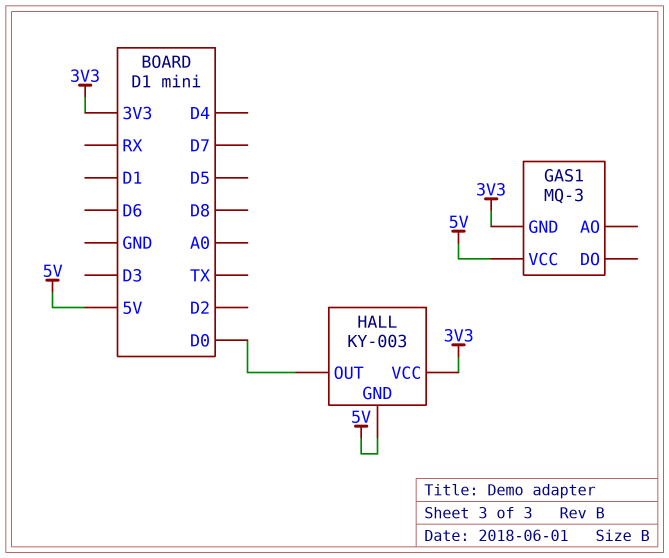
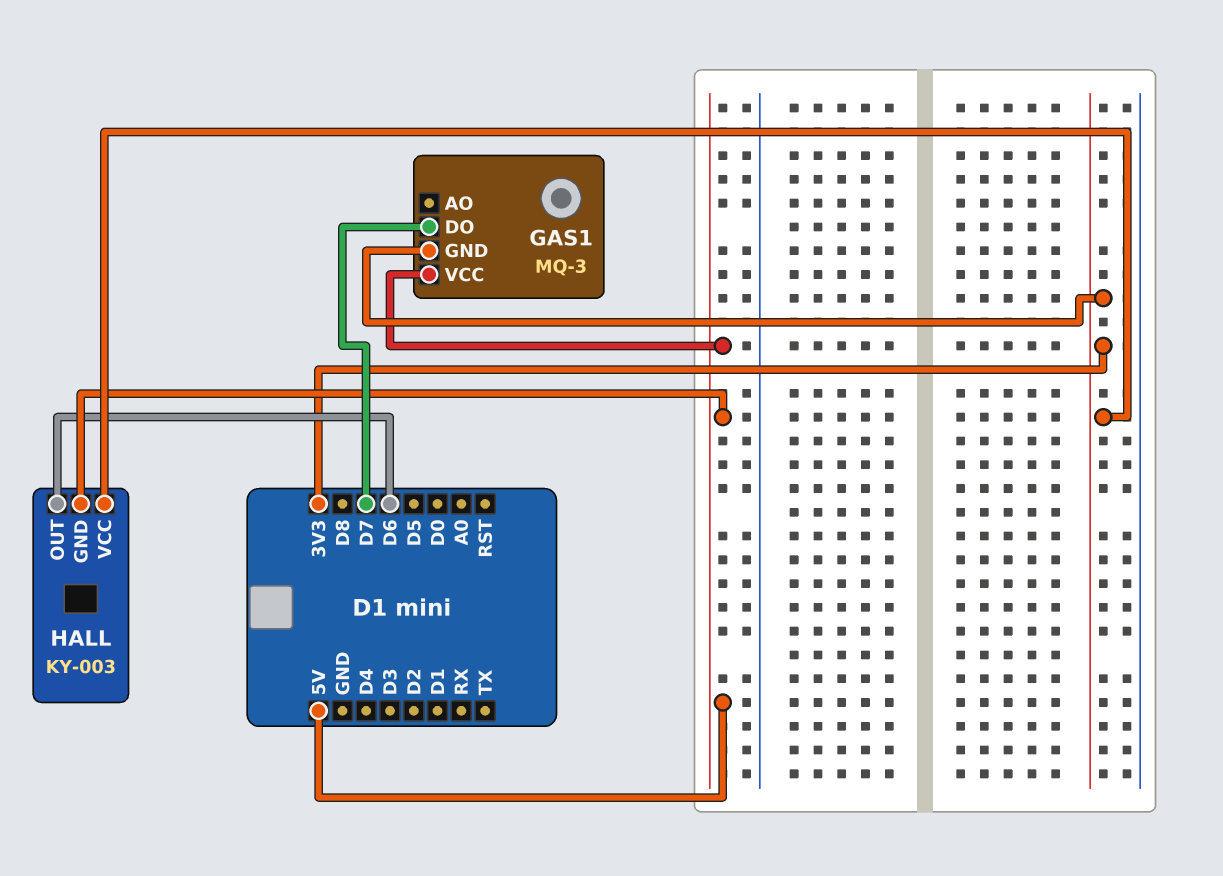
GAS1 pin DO: none -> D7
HALL pin OUT: D0 -> D6

